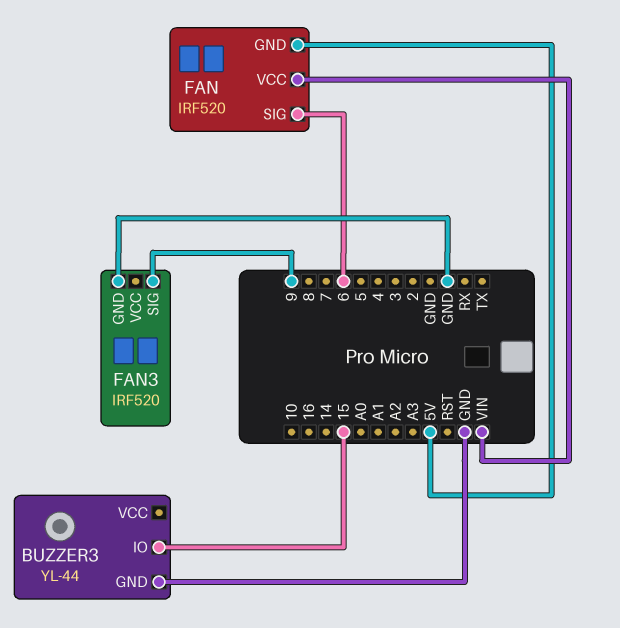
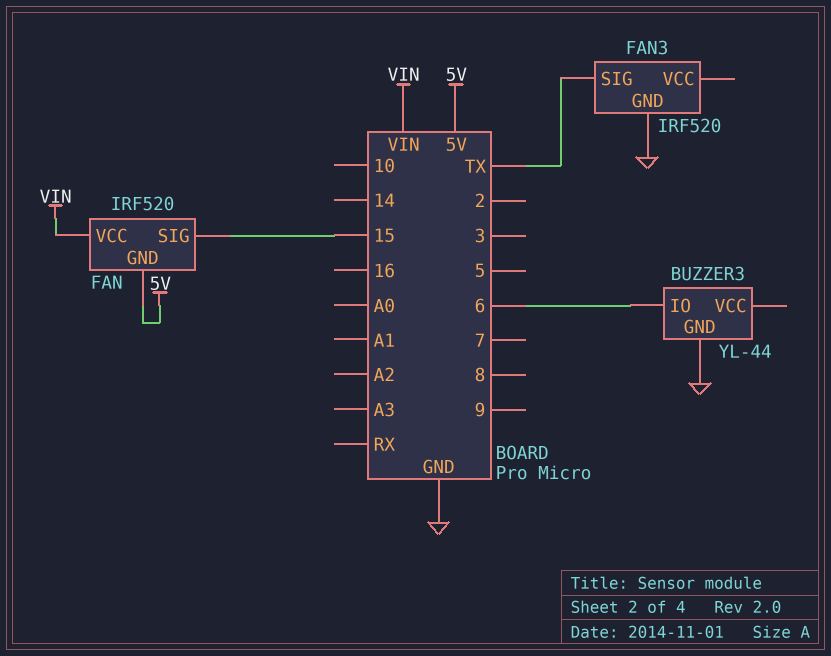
BUZZER3 pin IO: 15 -> 6
FAN pin SIG: 6 -> 15
FAN3 pin SIG: 9 -> TX

